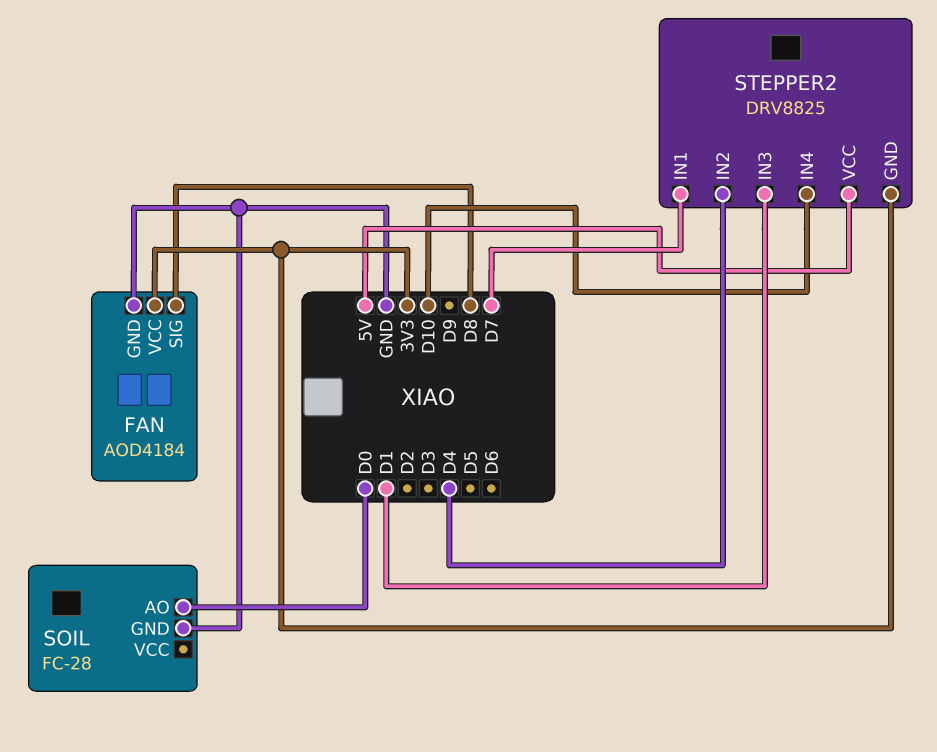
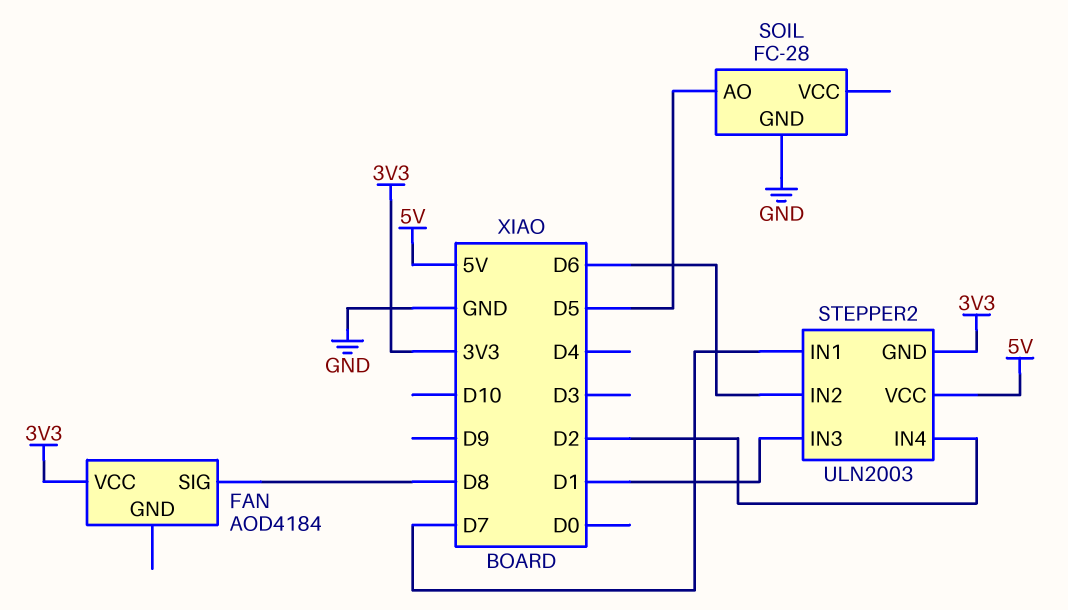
FAN pin GND: GND -> none
SOIL pin AO: D0 -> D5
STEPPER2: DRV8825 -> ULN2003
STEPPER2 pin IN2: D4 -> D6
STEPPER2 pin IN4: D10 -> D2

